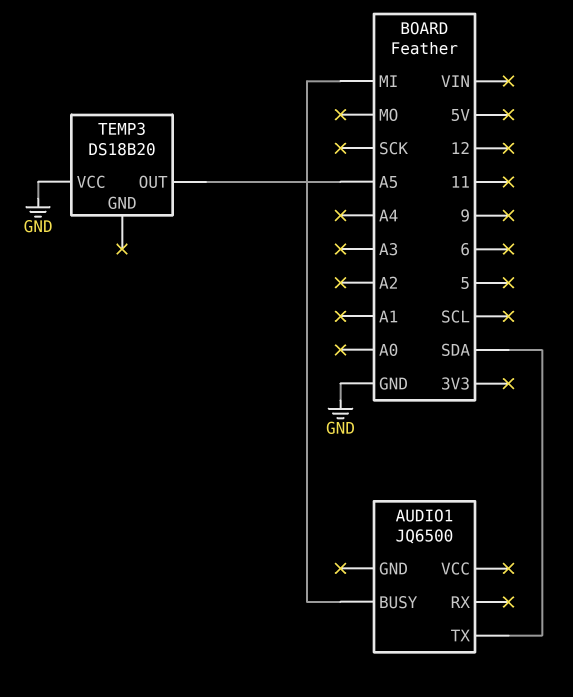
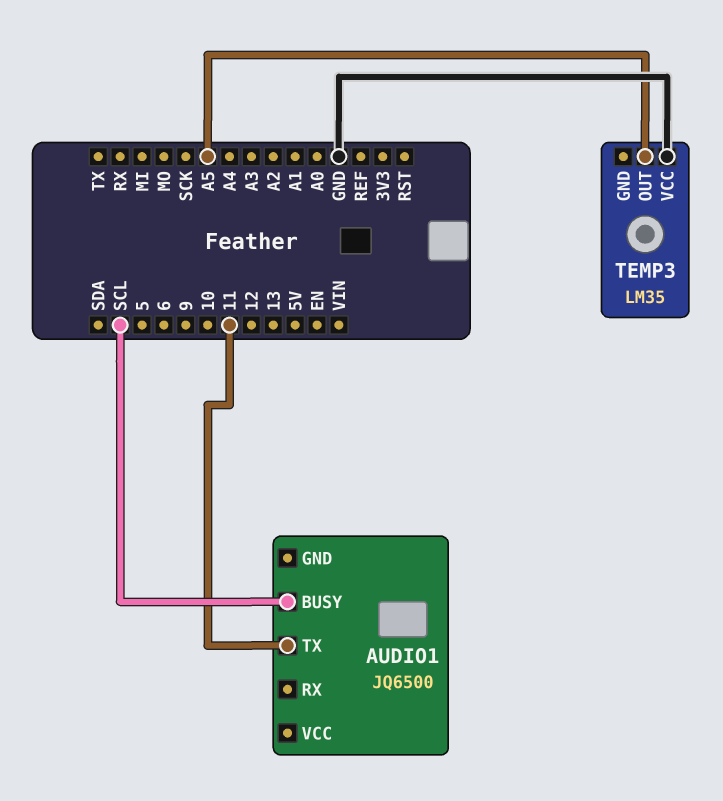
AUDIO1 pin BUSY: MI -> SCL
AUDIO1 pin TX: SDA -> 11
TEMP3: DS18B20 -> LM35

